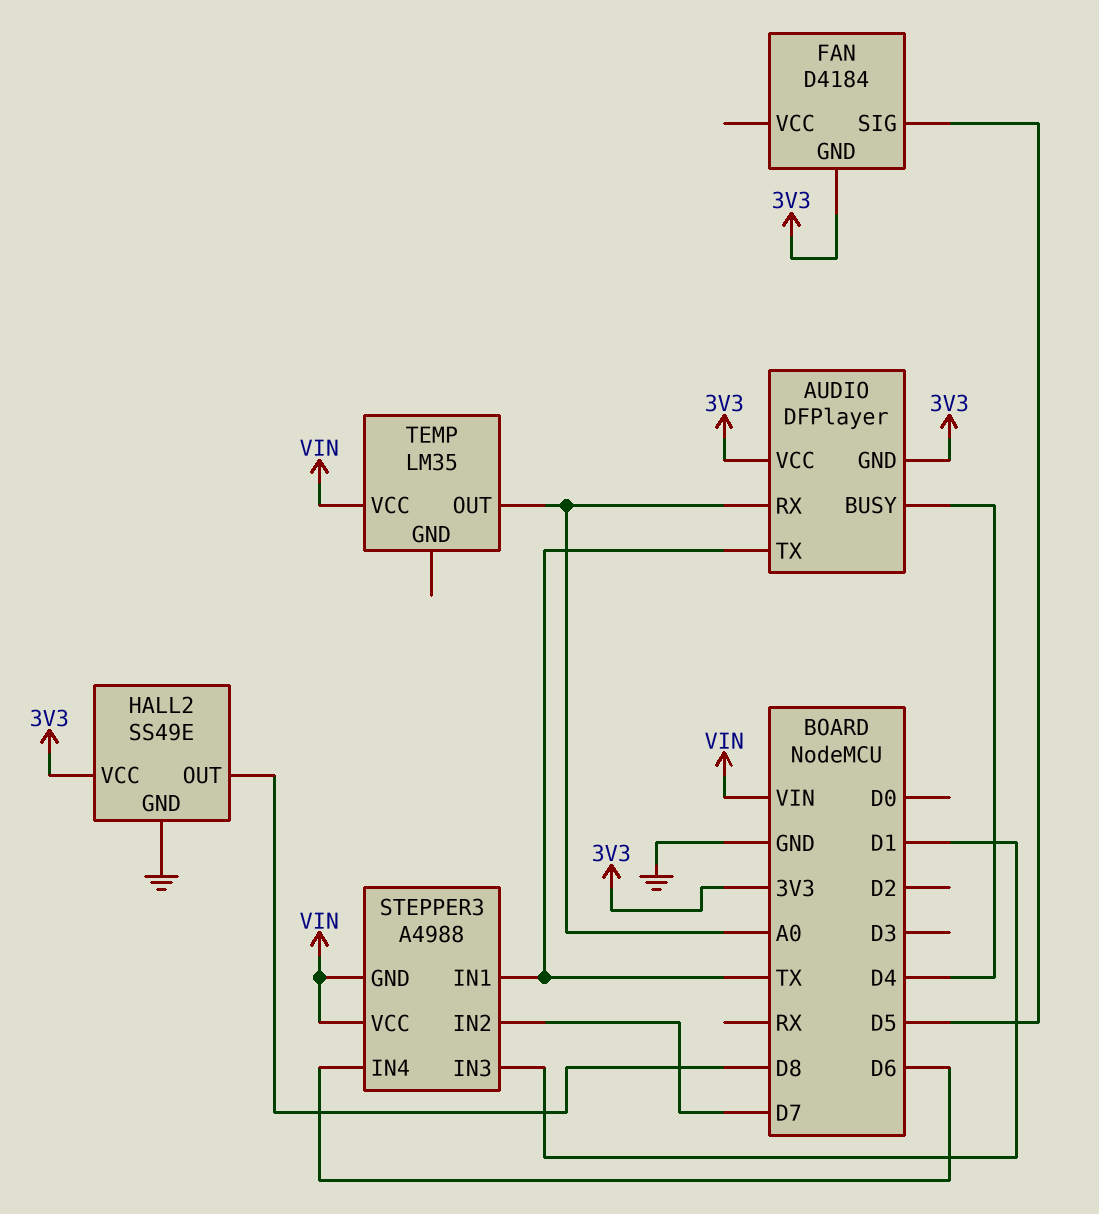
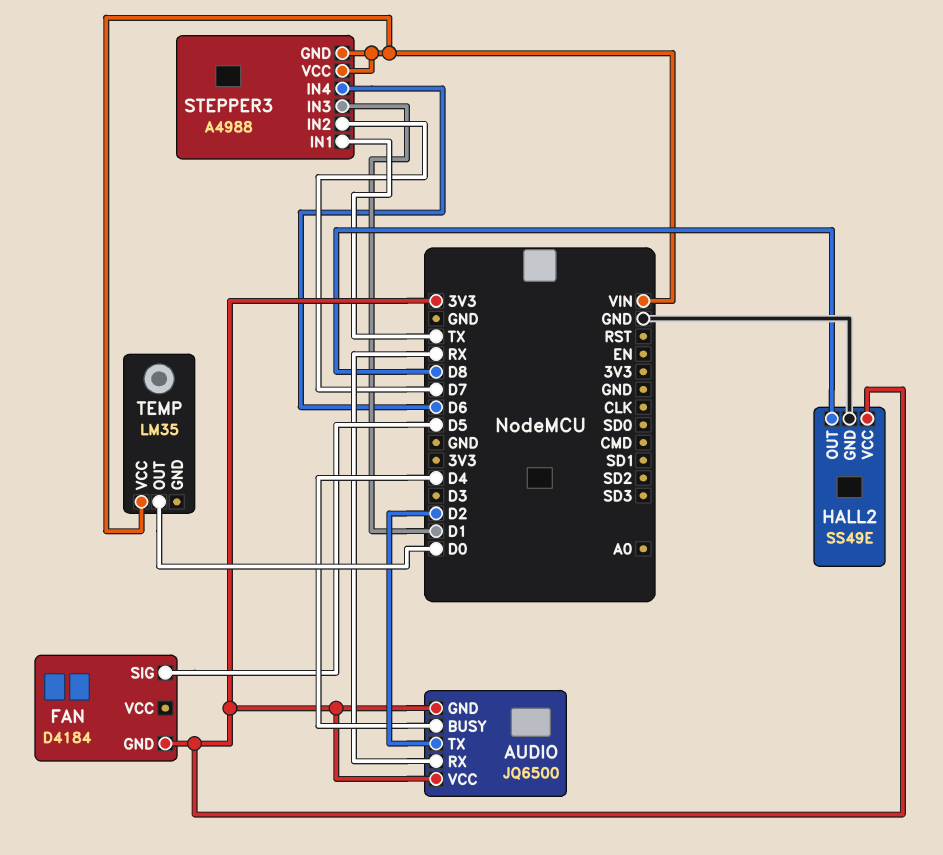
AUDIO: DFPlayer -> JQ6500
AUDIO pin RX: A0 -> RX
AUDIO pin TX: TX -> D2
TEMP pin OUT: A0 -> D0

